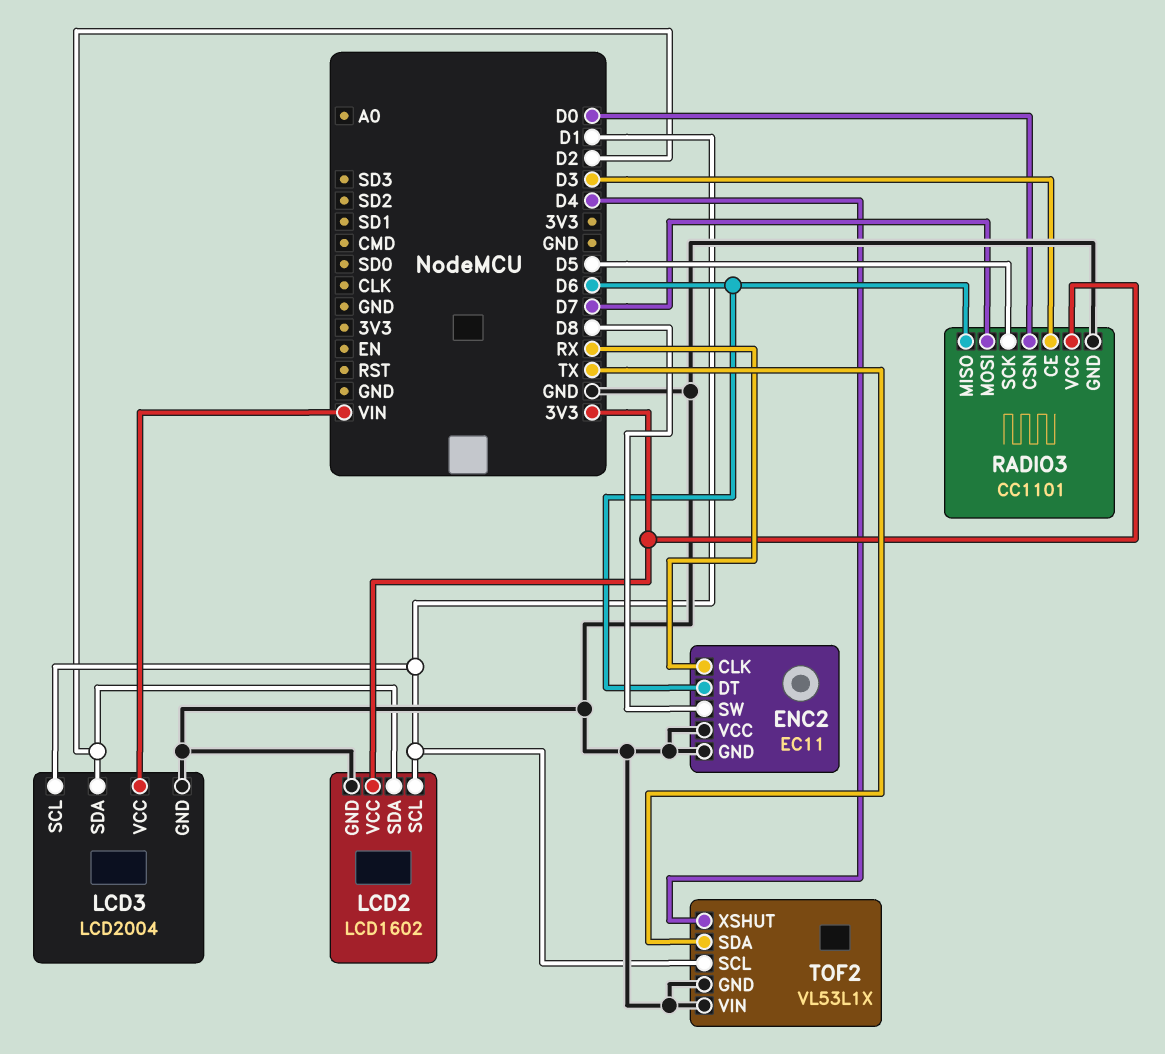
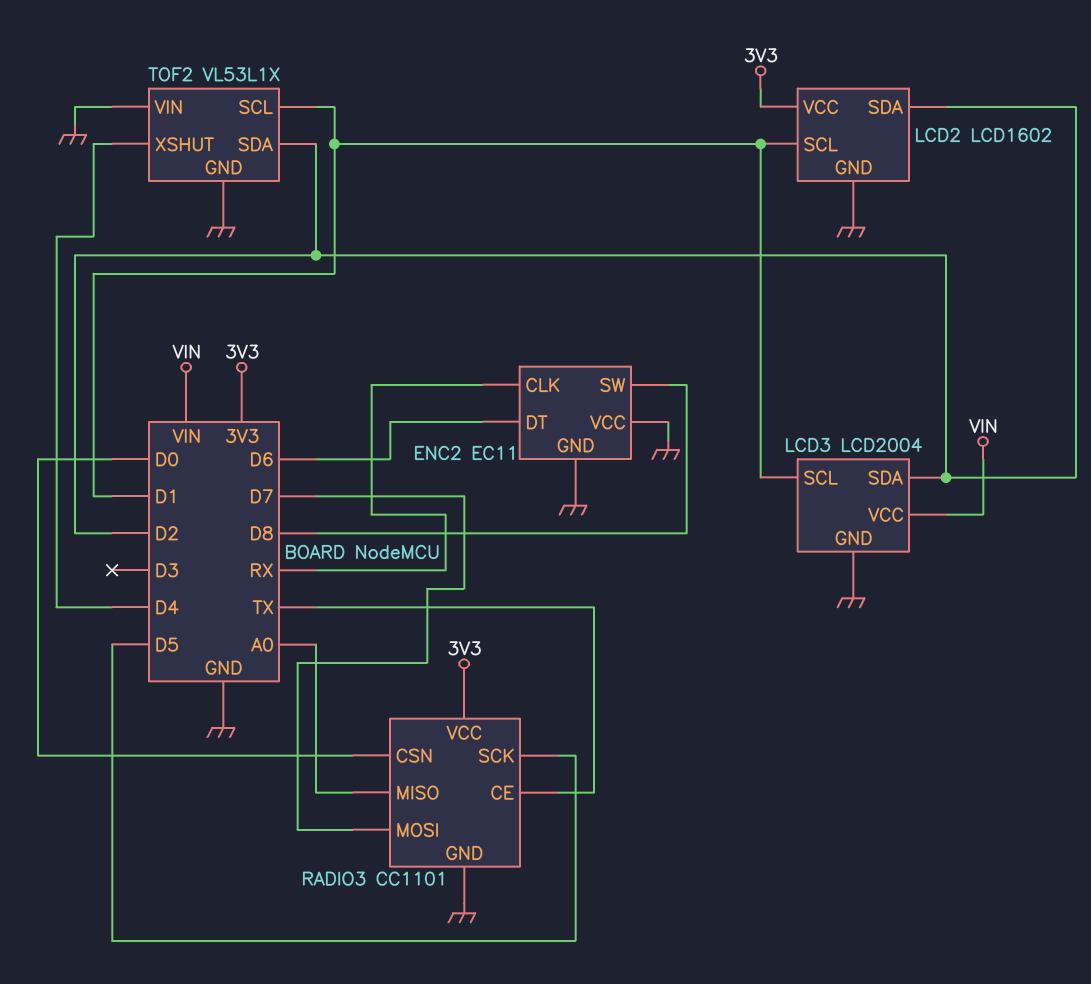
RADIO3 pin CE: D3 -> TX
RADIO3 pin MISO: D6 -> A0
TOF2 pin SDA: TX -> D2

